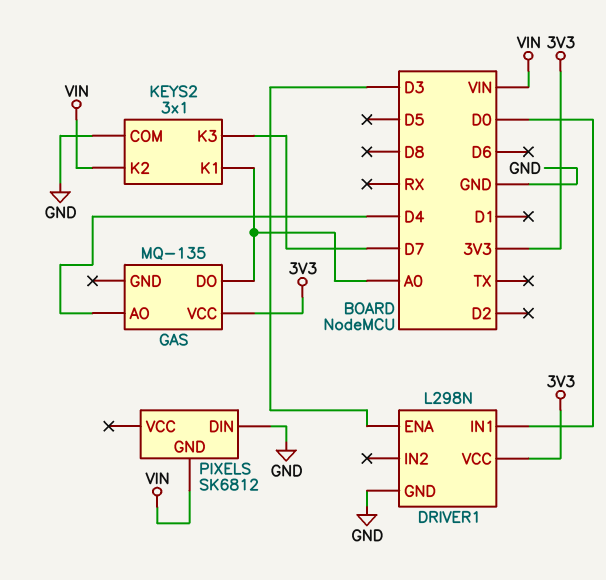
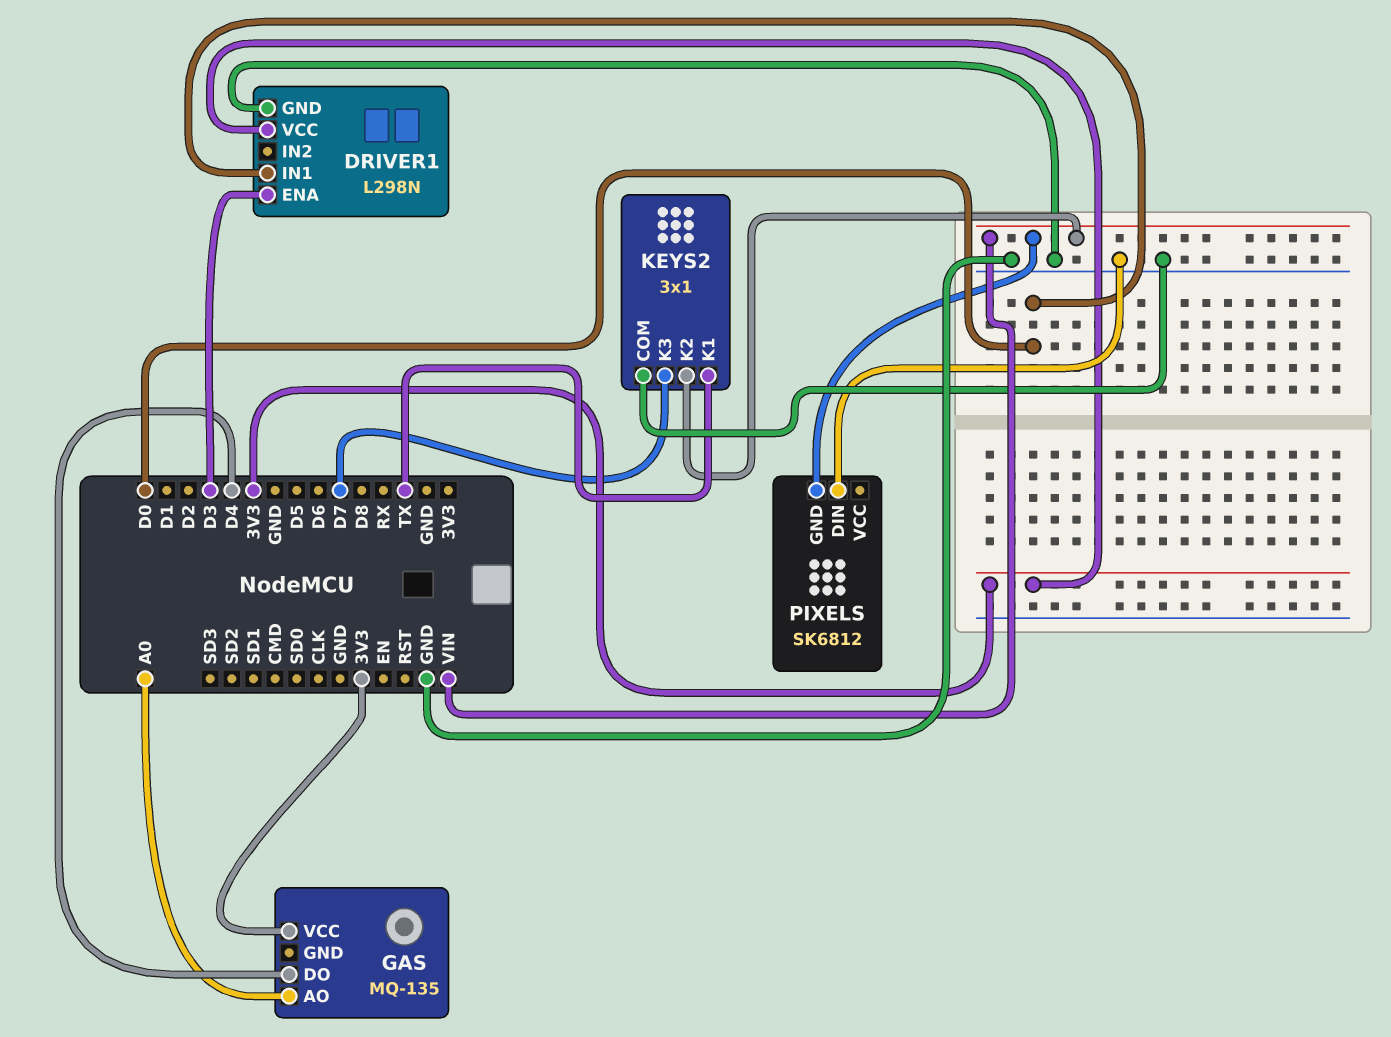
GAS pin AO: D4 -> A0
GAS pin DO: A0 -> D4
KEYS2 pin K1: A0 -> TX

